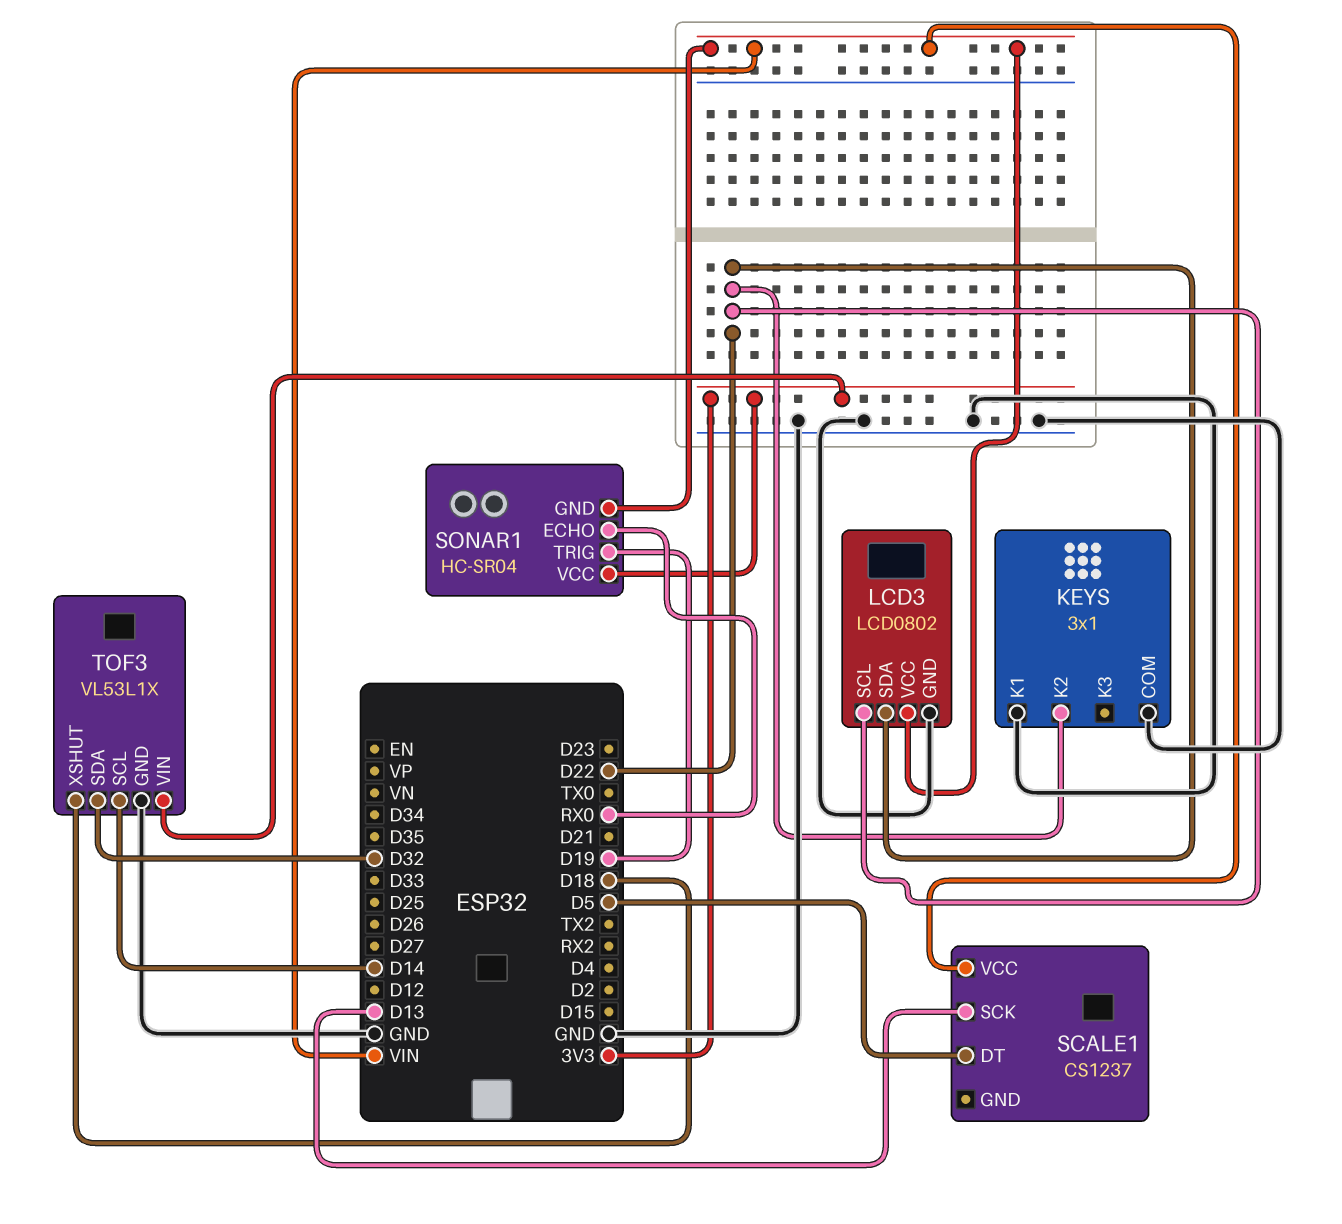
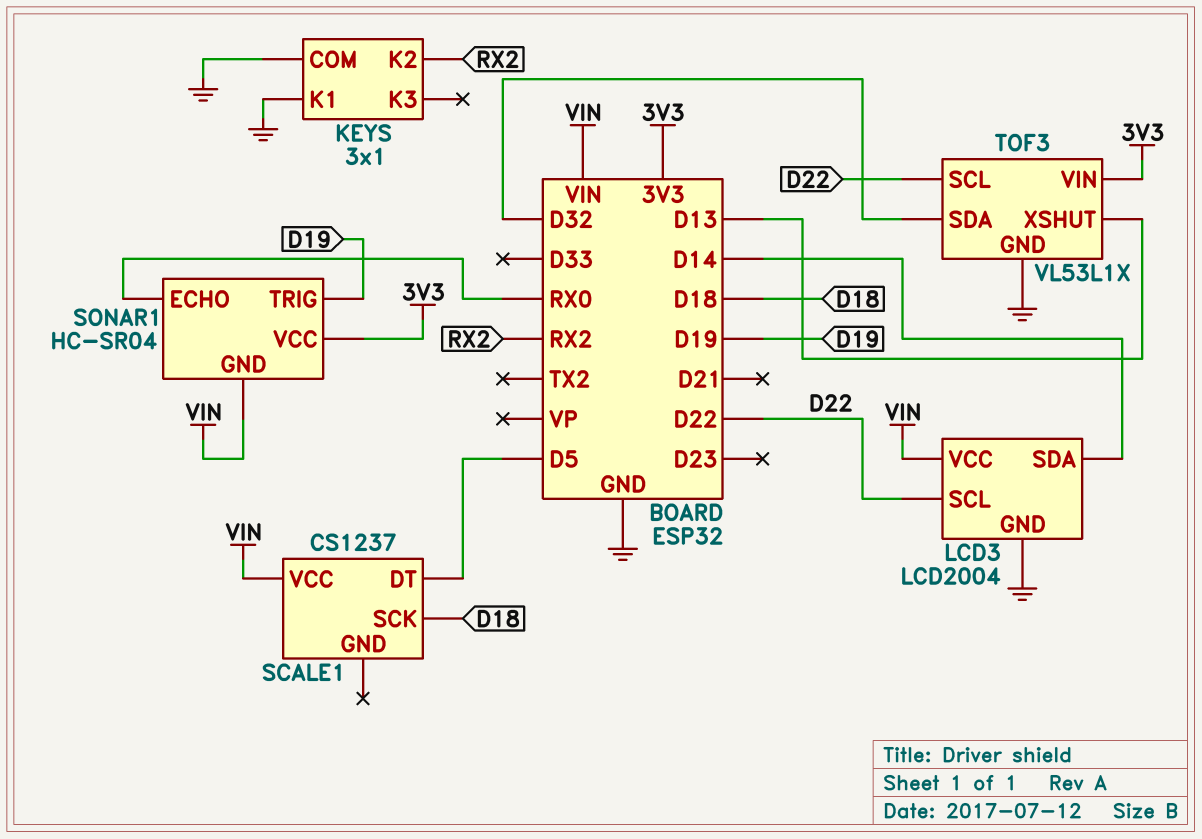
KEYS pin K2: D22 -> RX2
LCD3: LCD0802 -> LCD2004
LCD3 pin SDA: D22 -> D14
SCALE1 pin SCK: D13 -> D18
TOF3 pin SCL: D14 -> D22
TOF3 pin XSHUT: D18 -> D13

